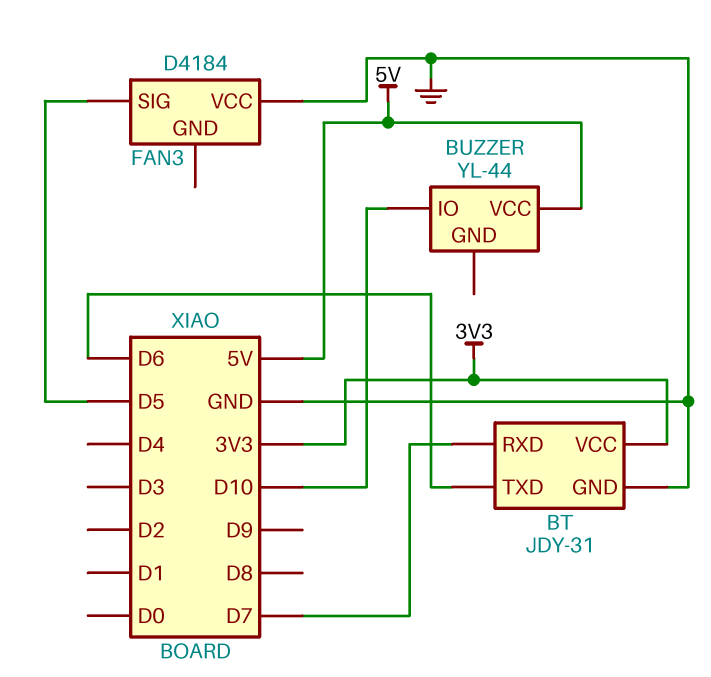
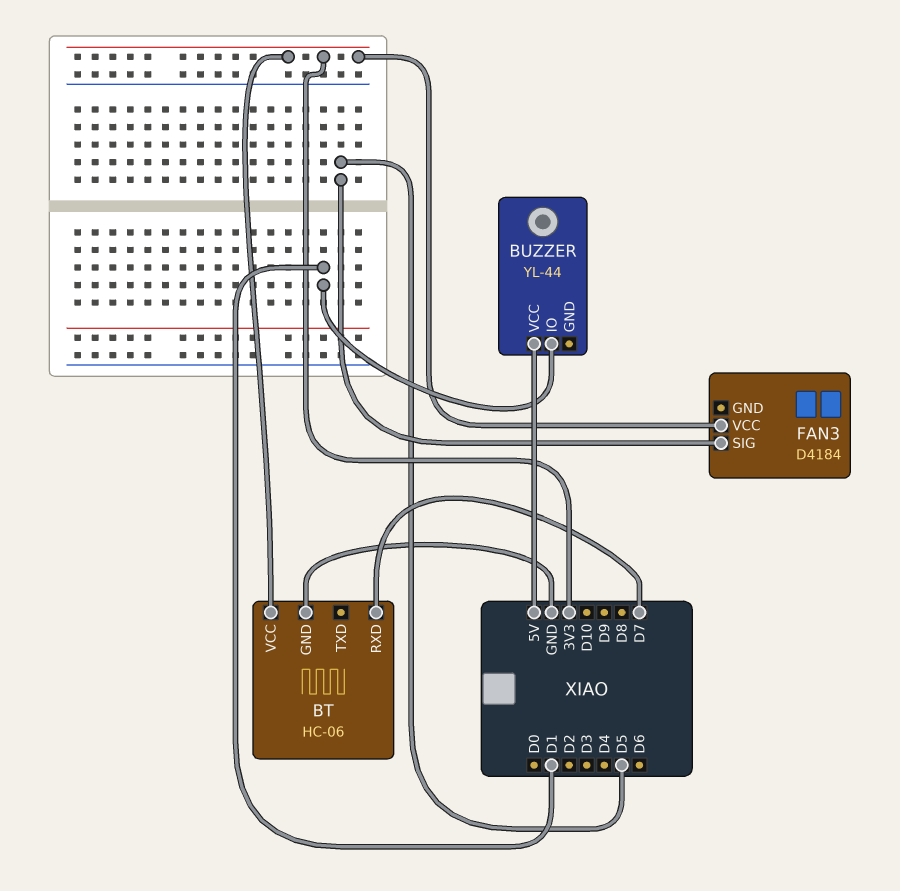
BT: JDY-31 -> HC-06
BT pin TXD: D6 -> none
BUZZER pin IO: D10 -> D1
FAN3 pin VCC: GND -> 3V3

